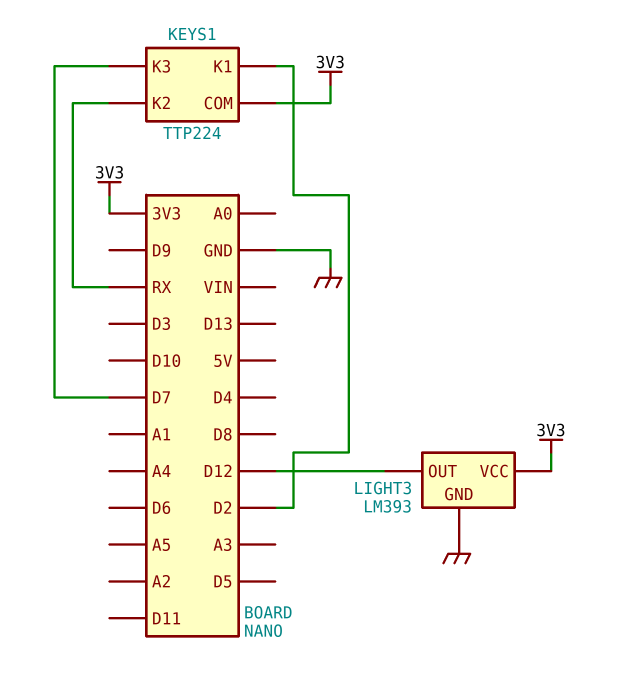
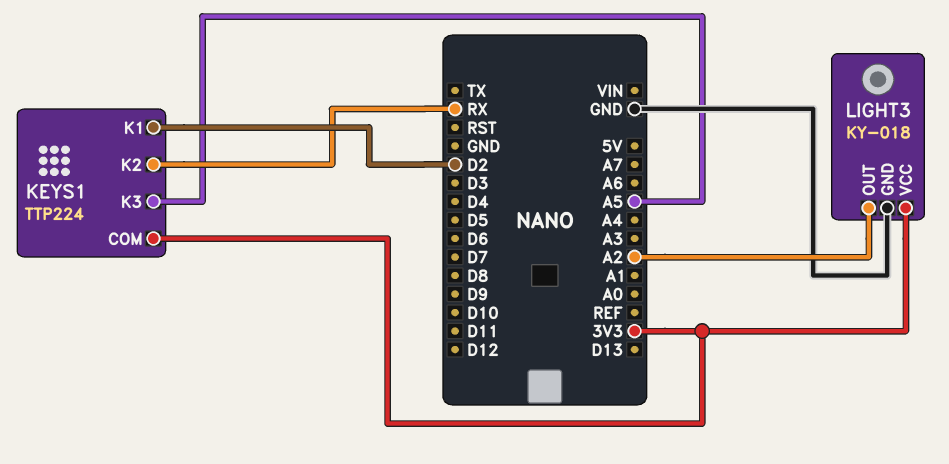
KEYS1 pin K3: D7 -> A5
LIGHT3: LM393 -> KY-018
LIGHT3 pin OUT: D12 -> A2

